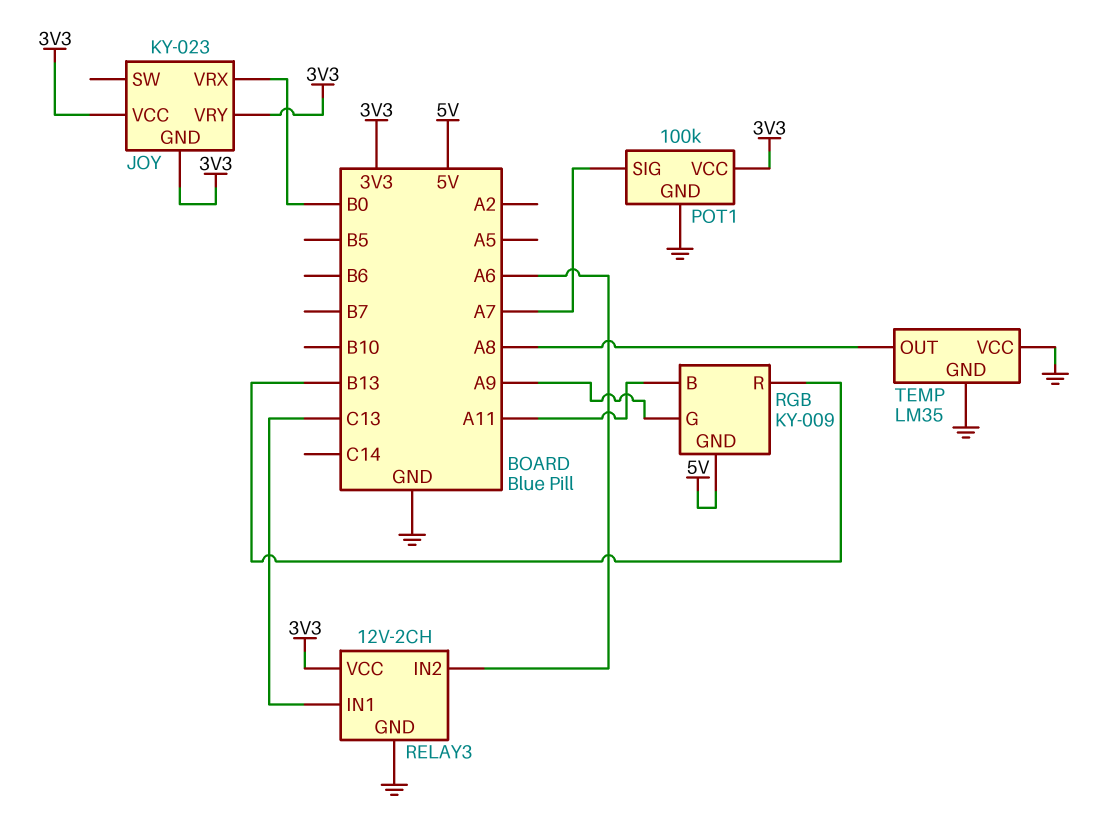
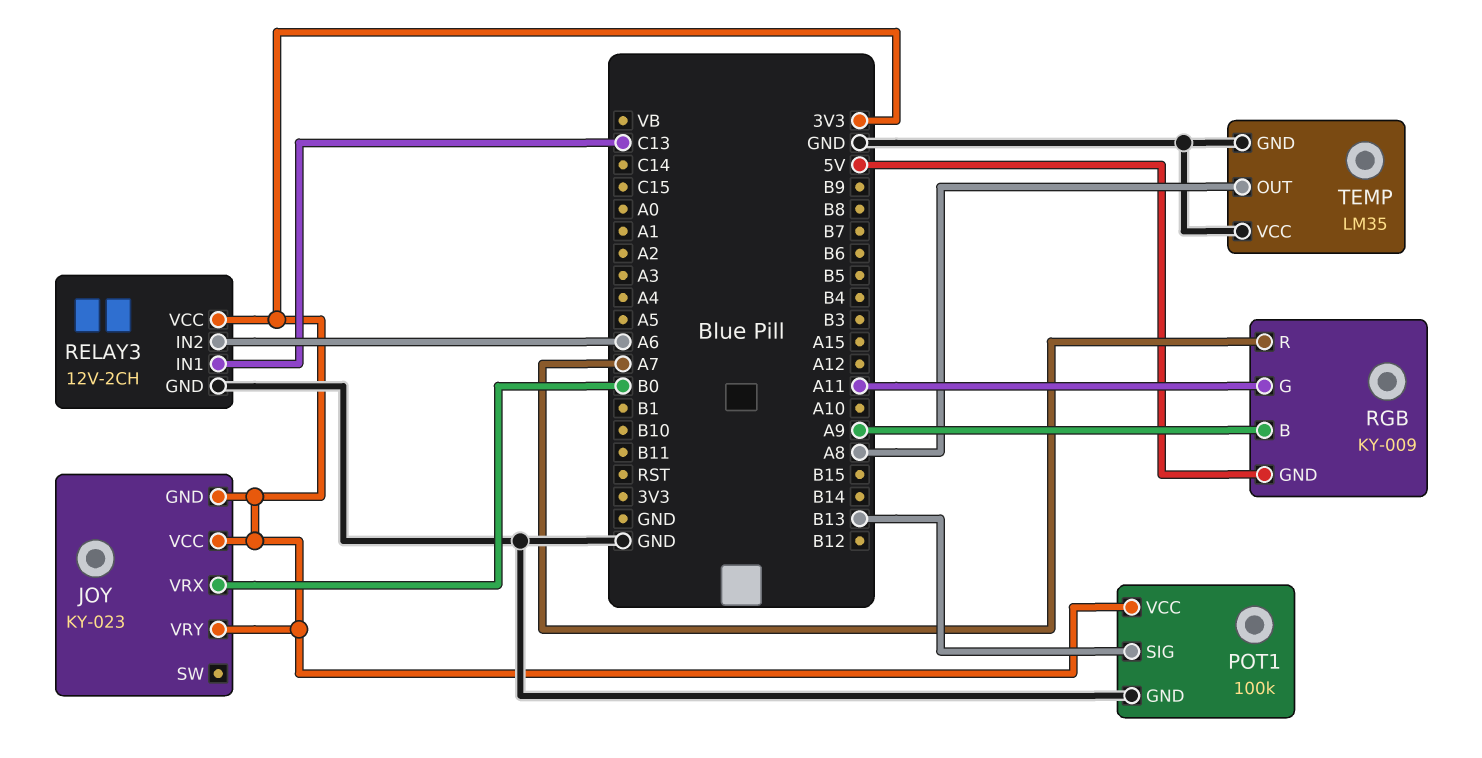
POT1 pin SIG: A7 -> B13
RGB pin B: A11 -> A9
RGB pin G: A9 -> A11
RGB pin R: B13 -> A7

